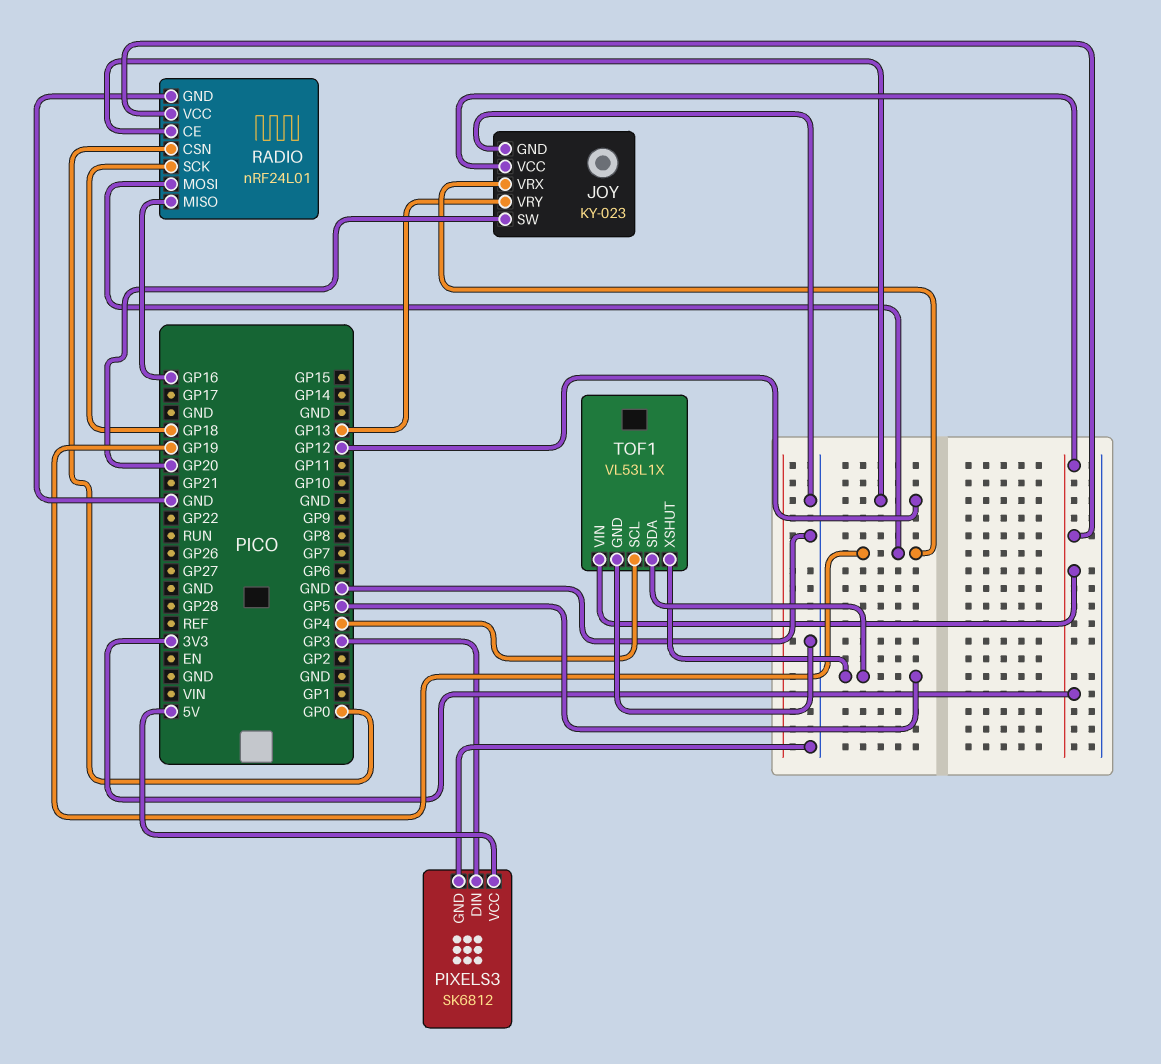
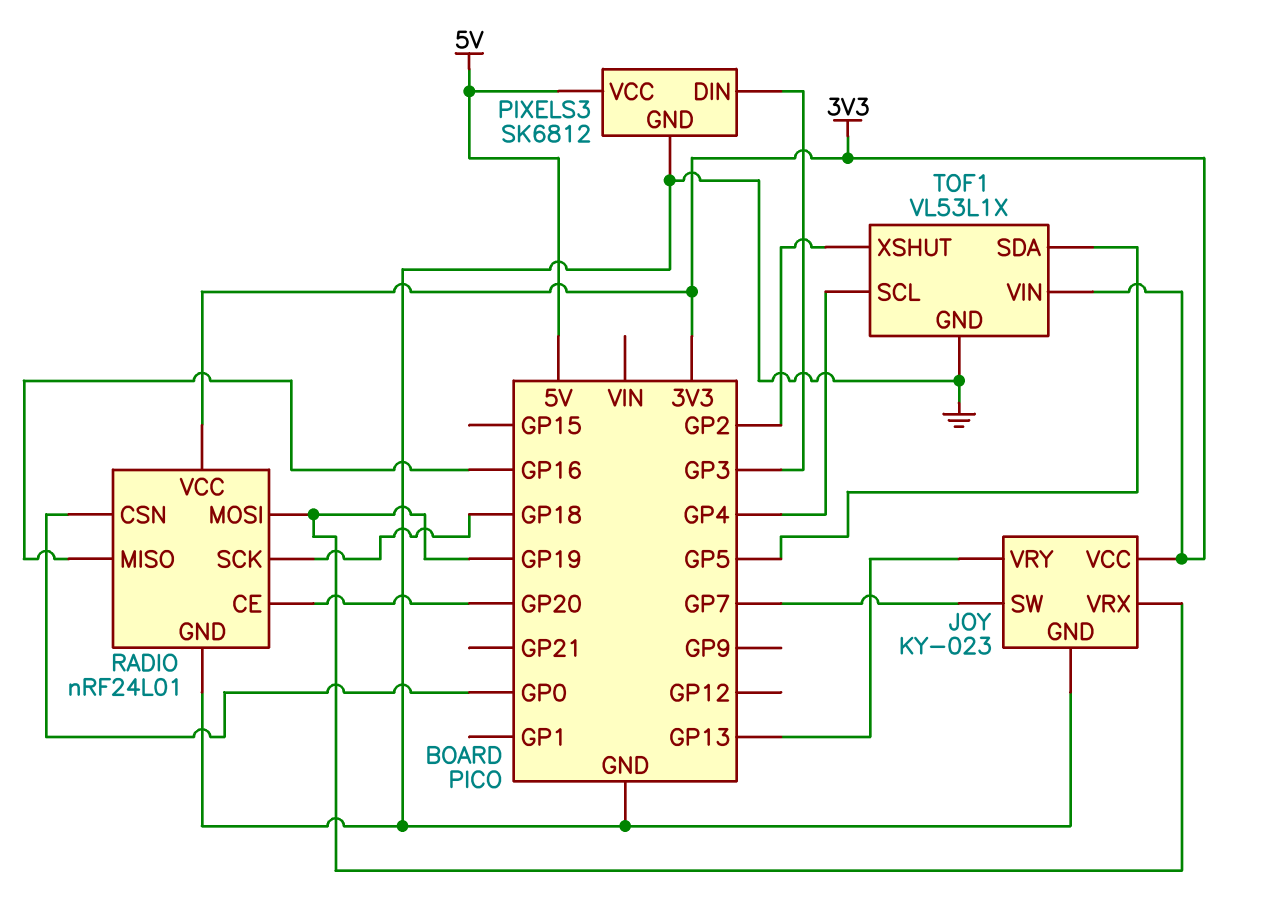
JOY pin SW: GP20 -> GP7
RADIO pin CE: GP12 -> GP20
TOF1 pin XSHUT: GP5 -> GP2

